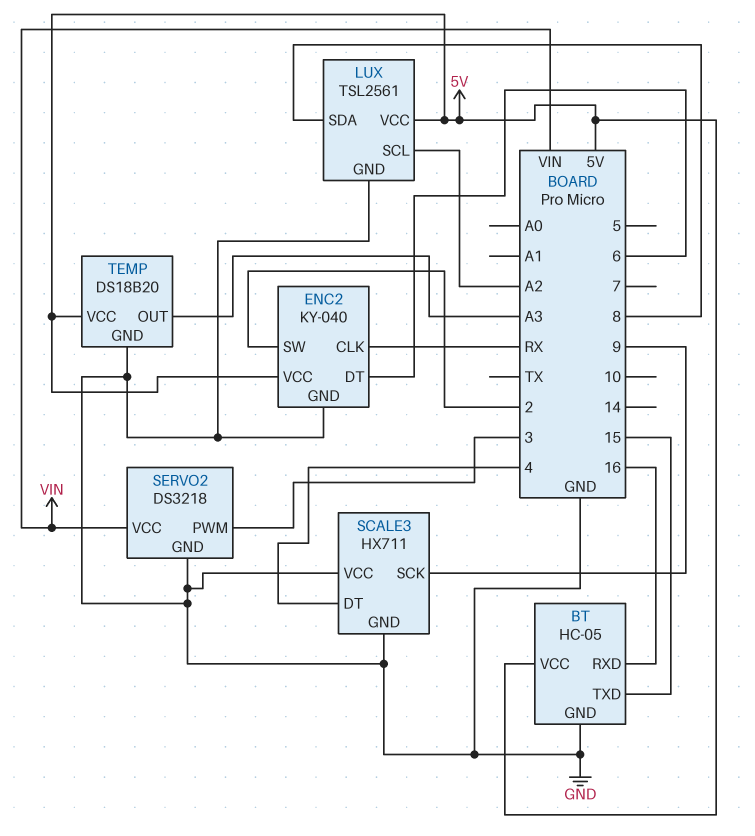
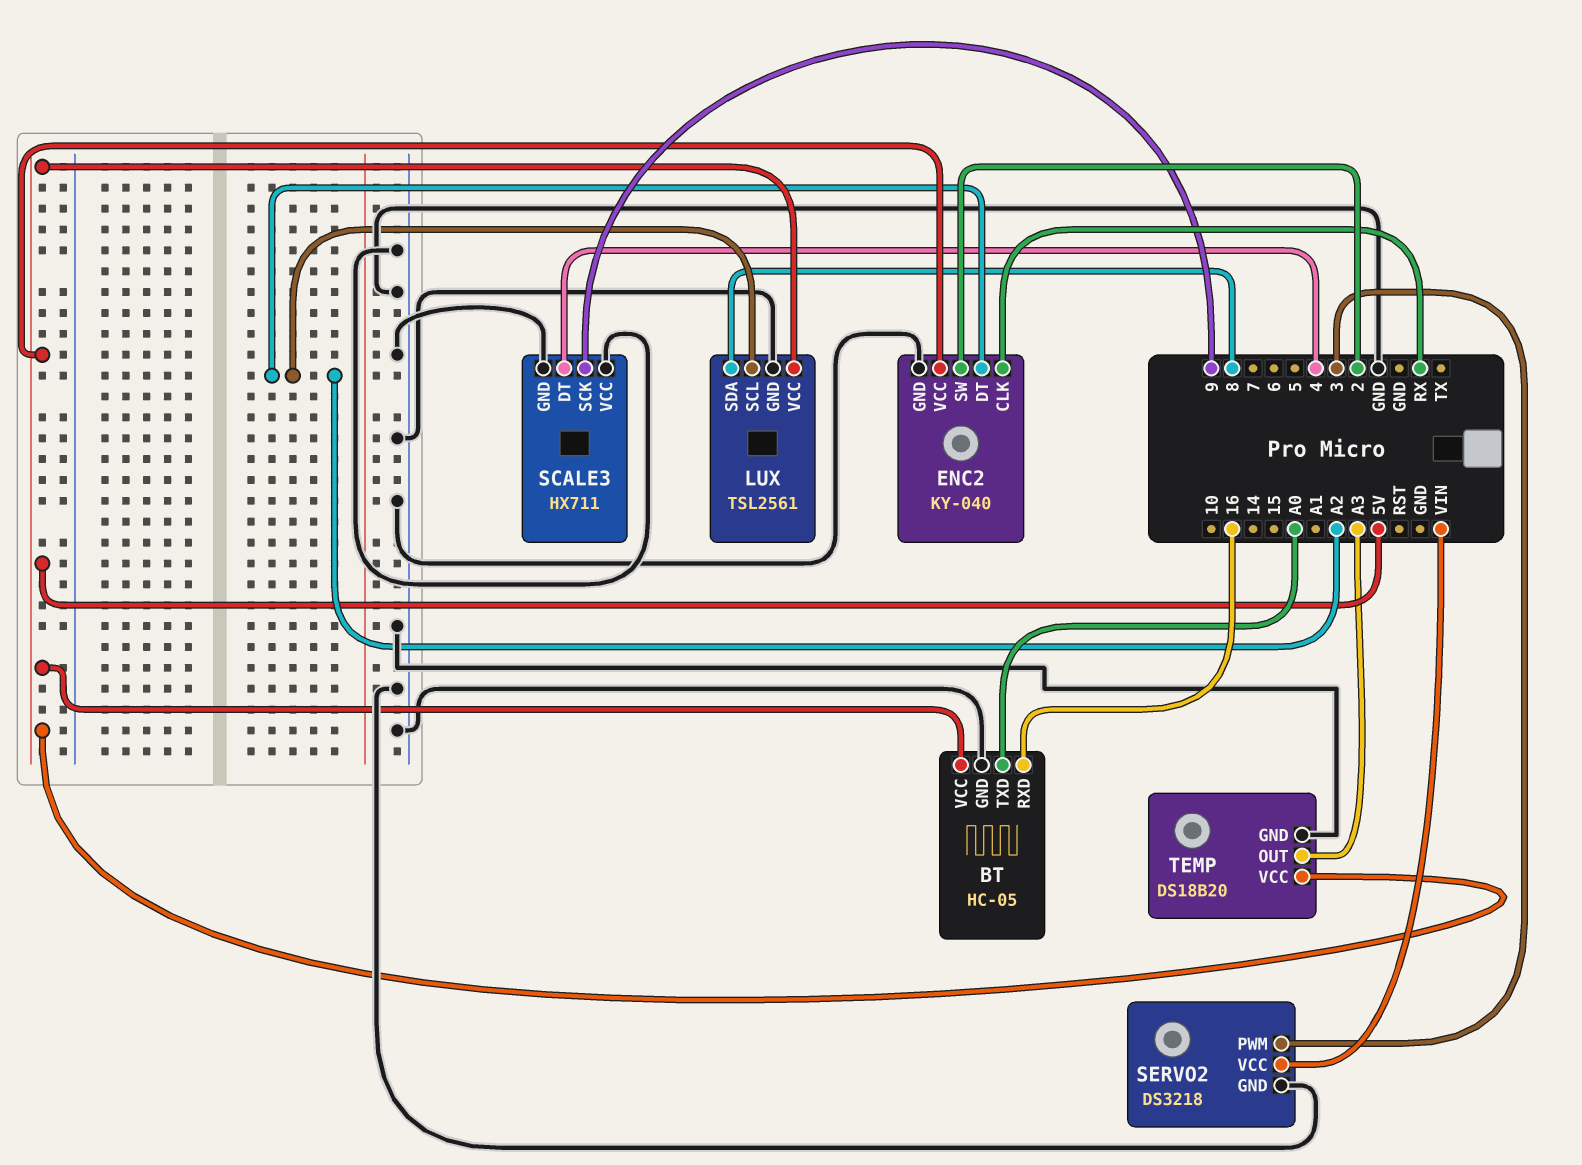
BT pin TXD: 15 -> A0
ENC2 pin DT: 6 -> A2

